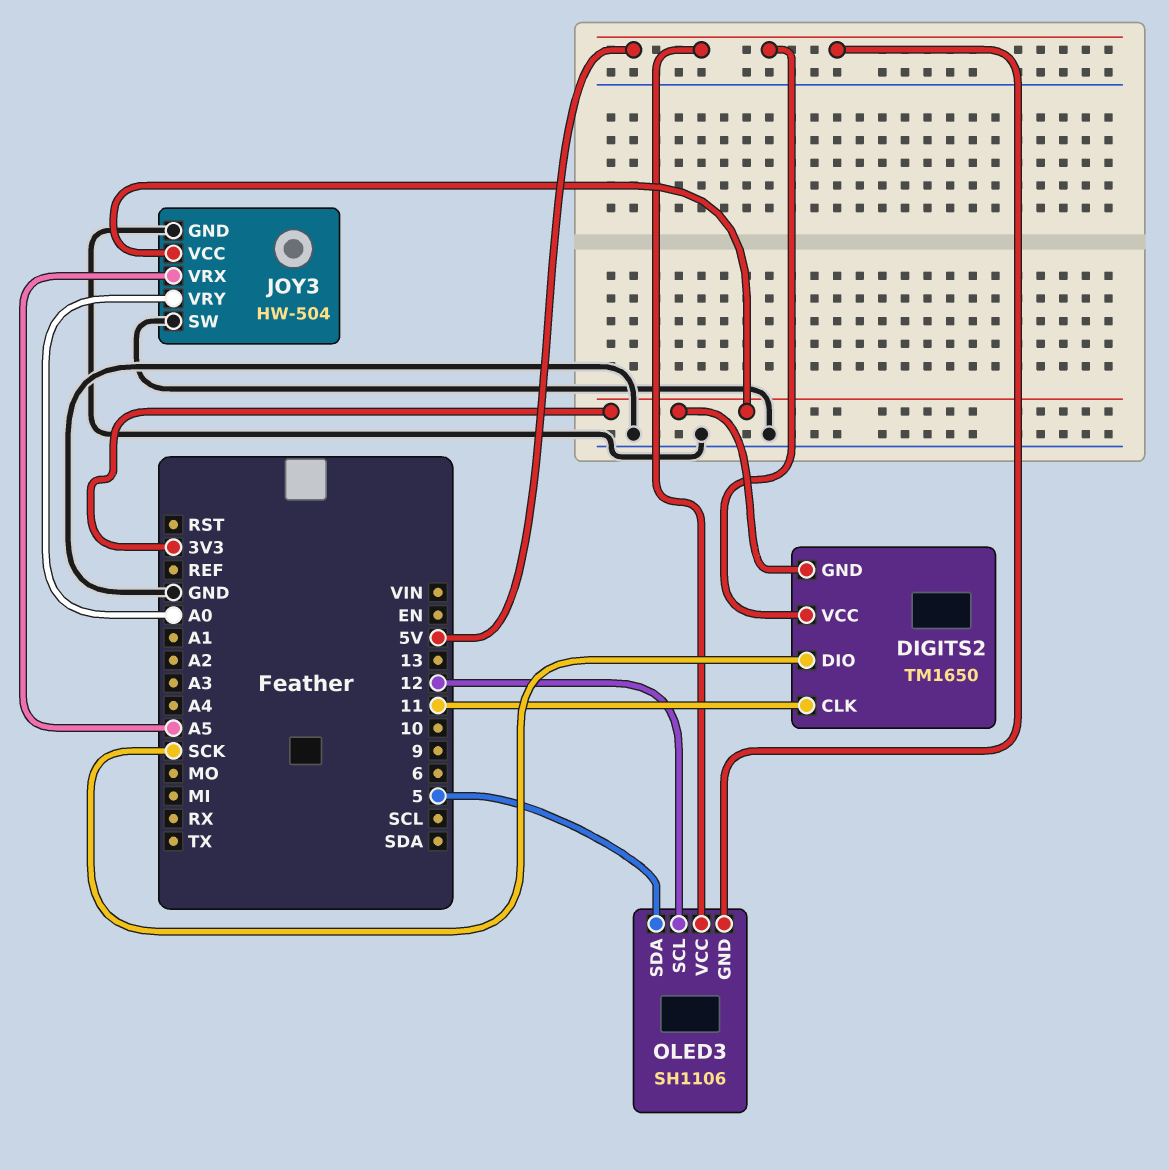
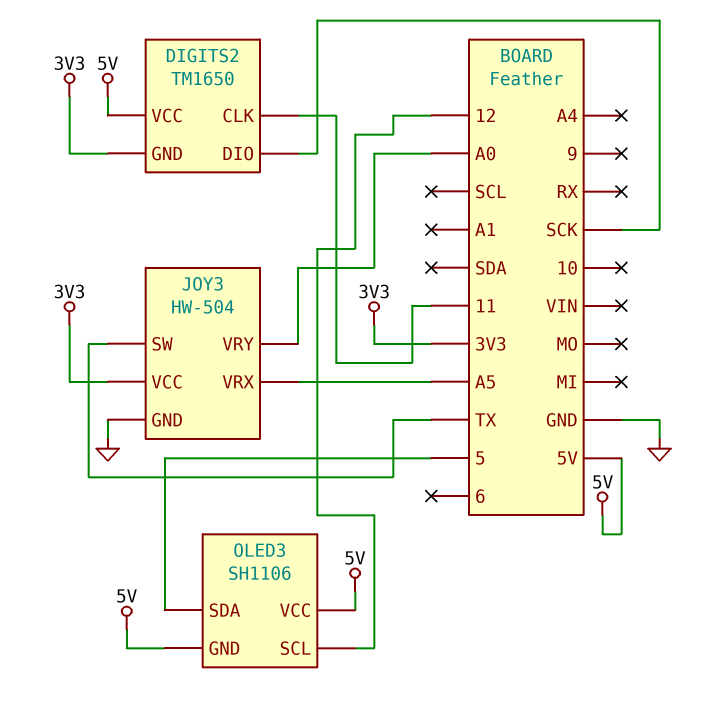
JOY3 pin SW: GND -> TX

